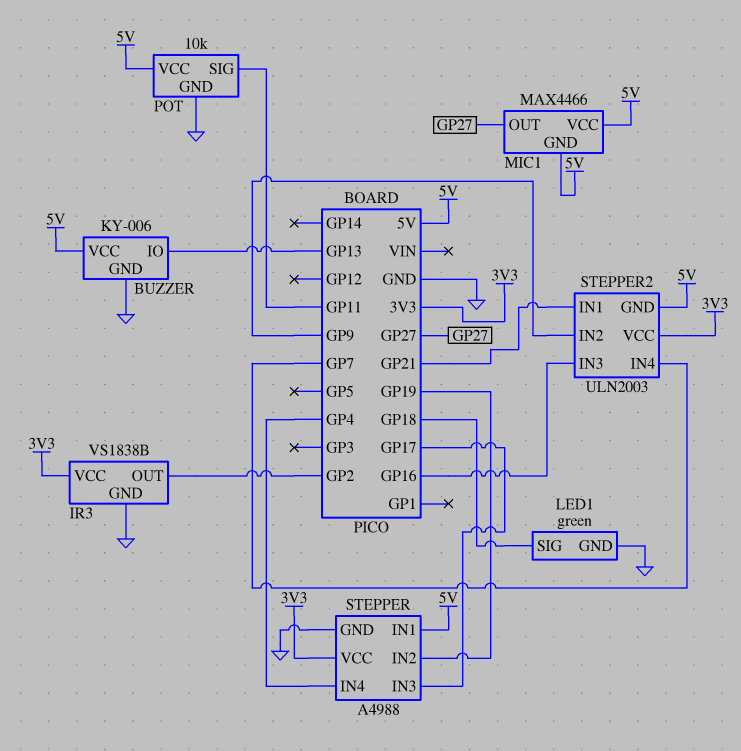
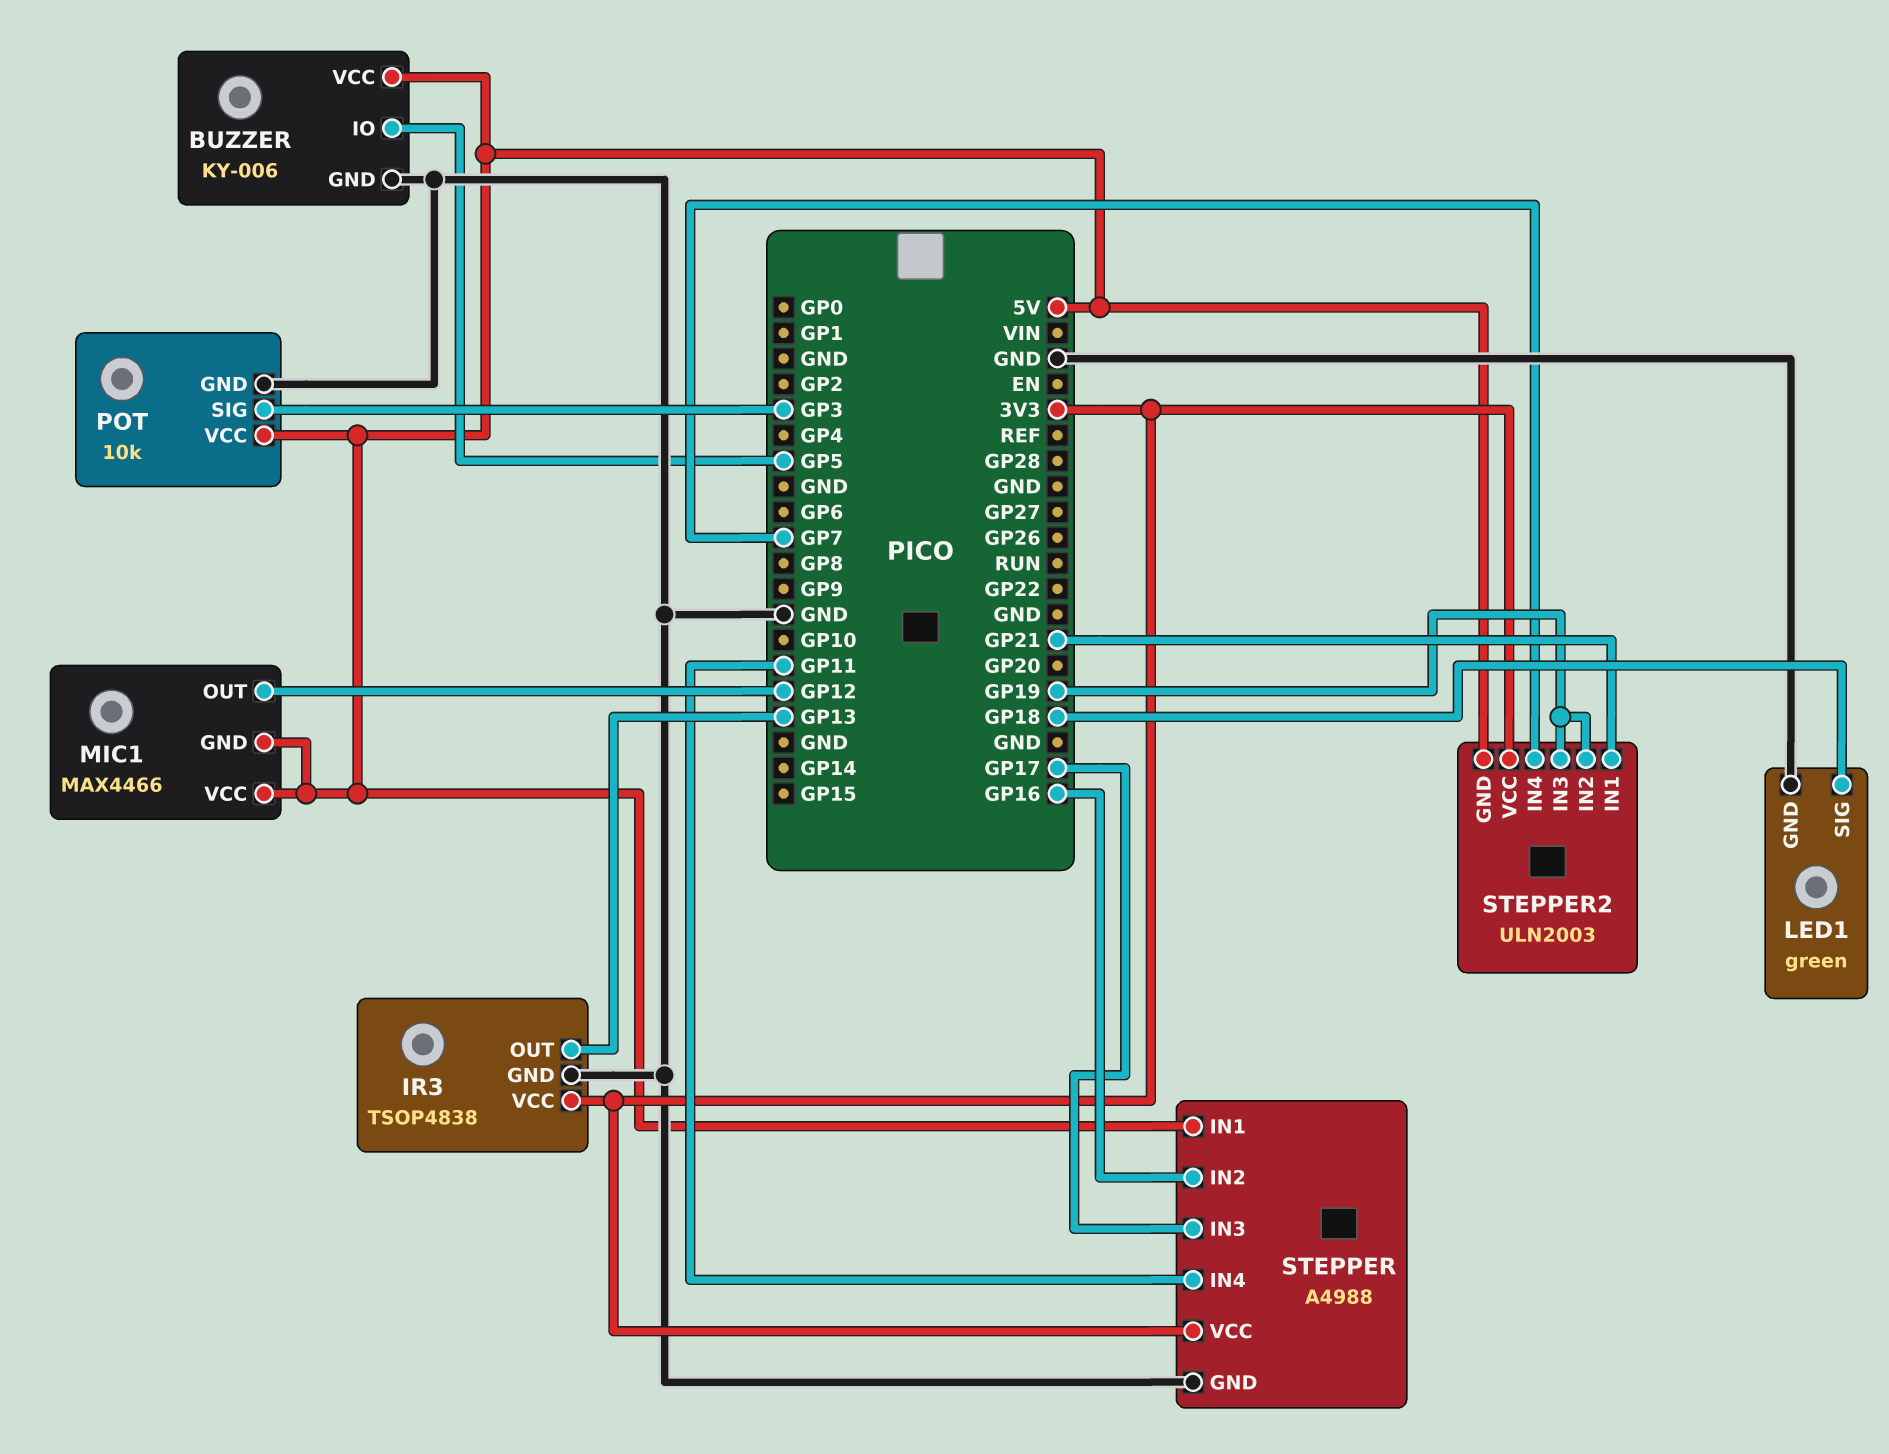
BUZZER pin IO: GP13 -> GP5
IR3: VS1838B -> TSOP4838
IR3 pin OUT: GP2 -> GP13
MIC1 pin OUT: GP27 -> GP12
POT pin SIG: GP11 -> GP3
STEPPER pin IN2: GP19 -> GP16
STEPPER pin IN4: GP4 -> GP11
STEPPER2 pin IN2: GP9 -> GP19
STEPPER2 pin IN3: GP16 -> GP19

